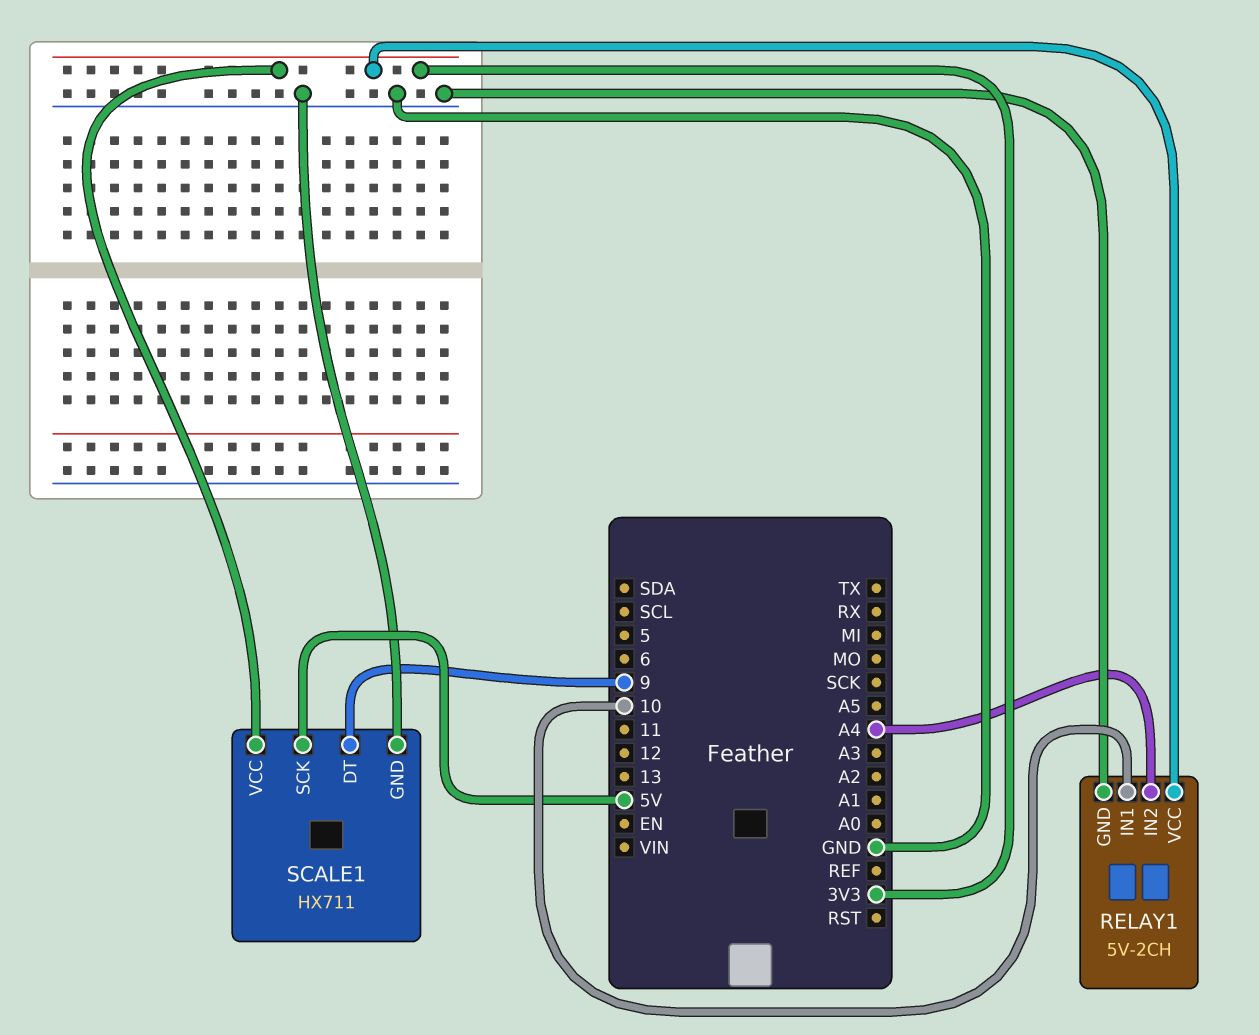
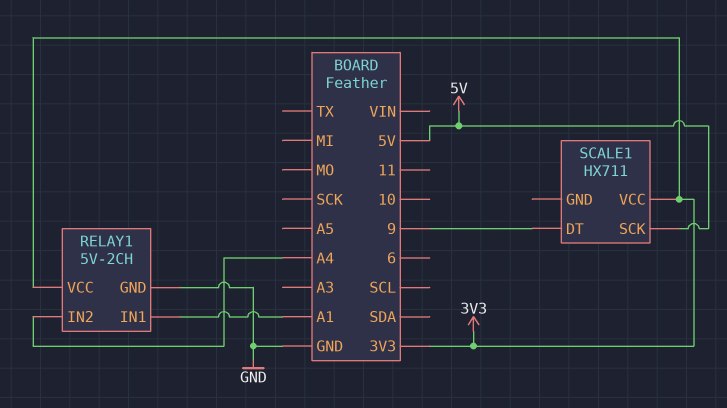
RELAY1 pin IN1: 10 -> A1
SCALE1 pin GND: GND -> none

